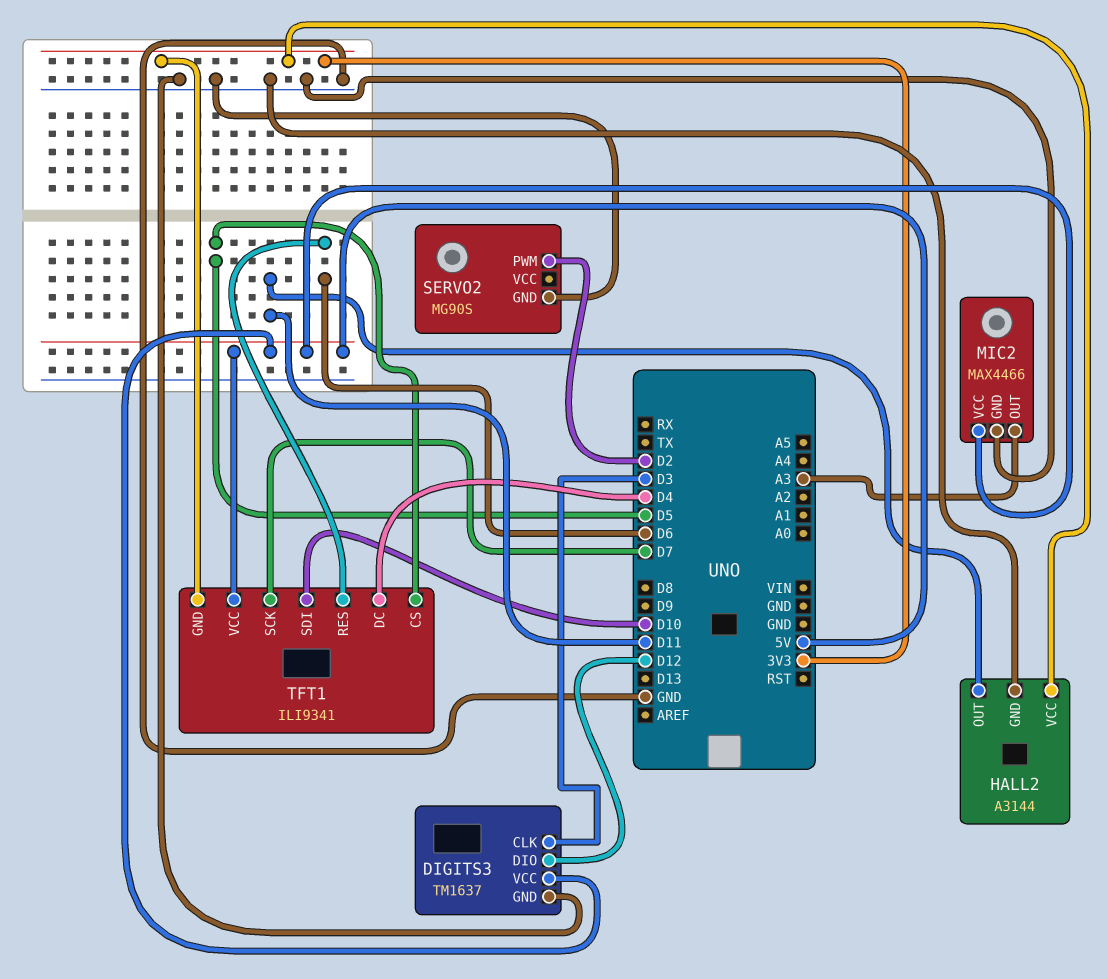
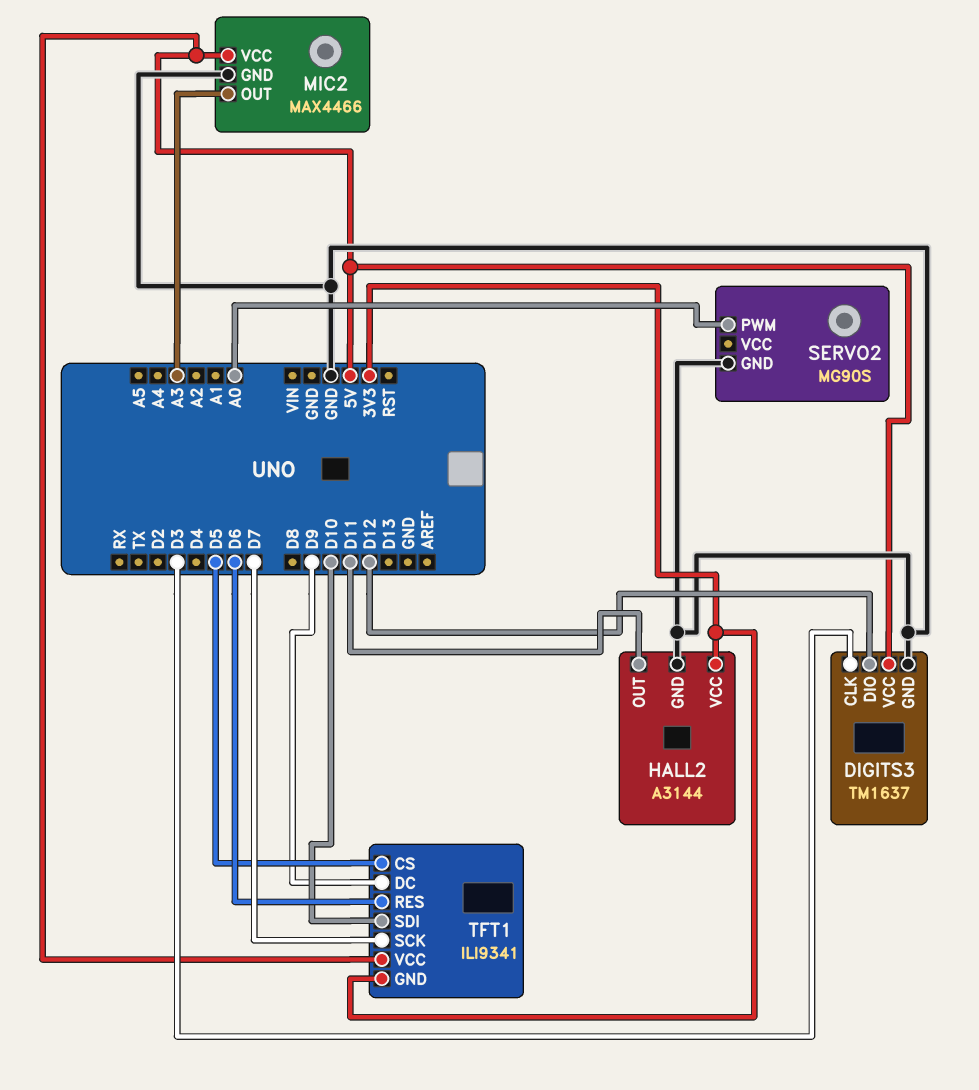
SERVO2 pin PWM: D2 -> A0
TFT1 pin DC: D4 -> D9

